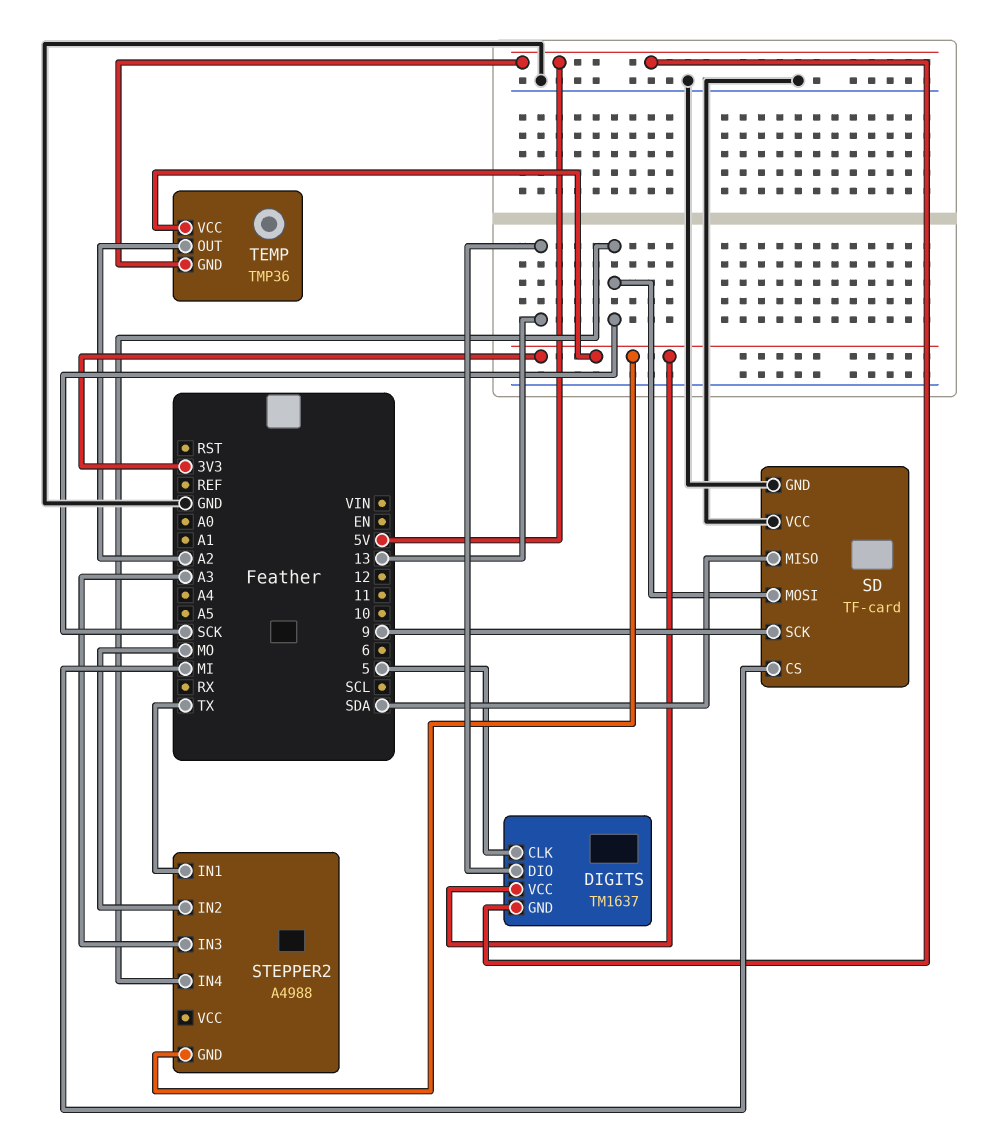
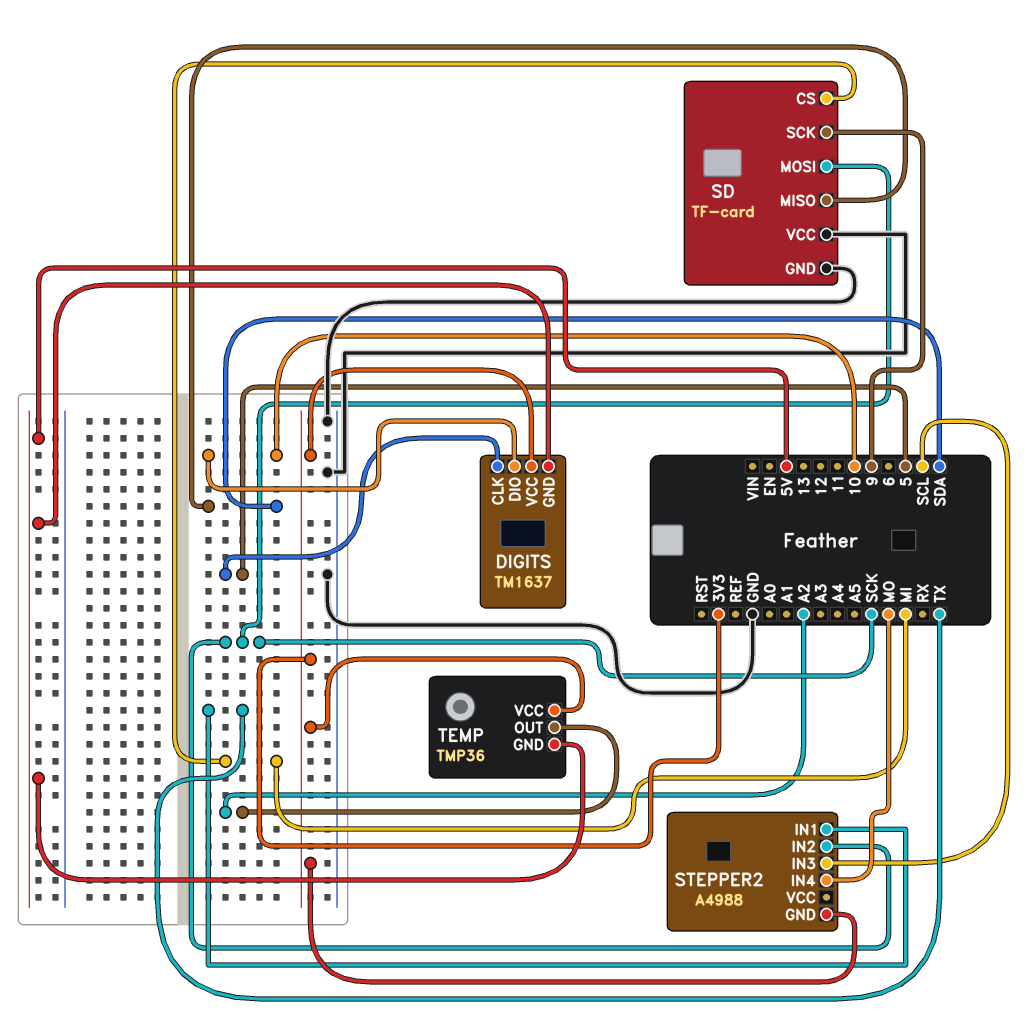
DIGITS pin DIO: 13 -> 10
STEPPER2 pin IN2: MO -> SCK
STEPPER2 pin IN3: A3 -> SCL
STEPPER2 pin IN4: SCK -> MO

